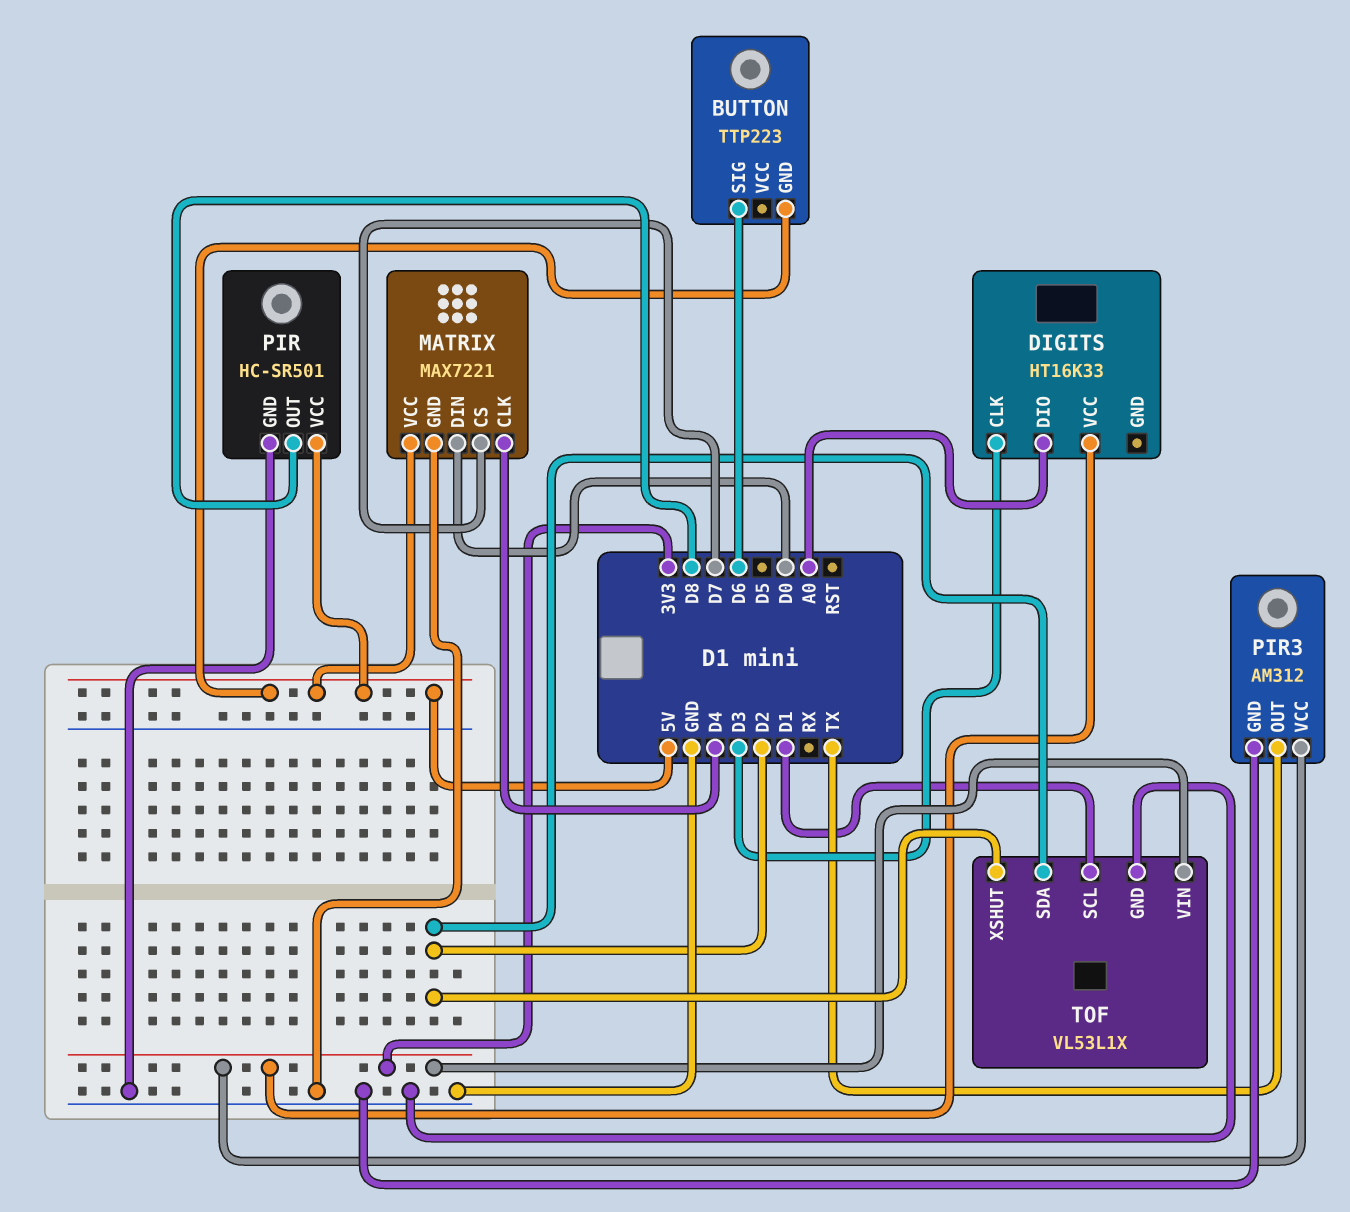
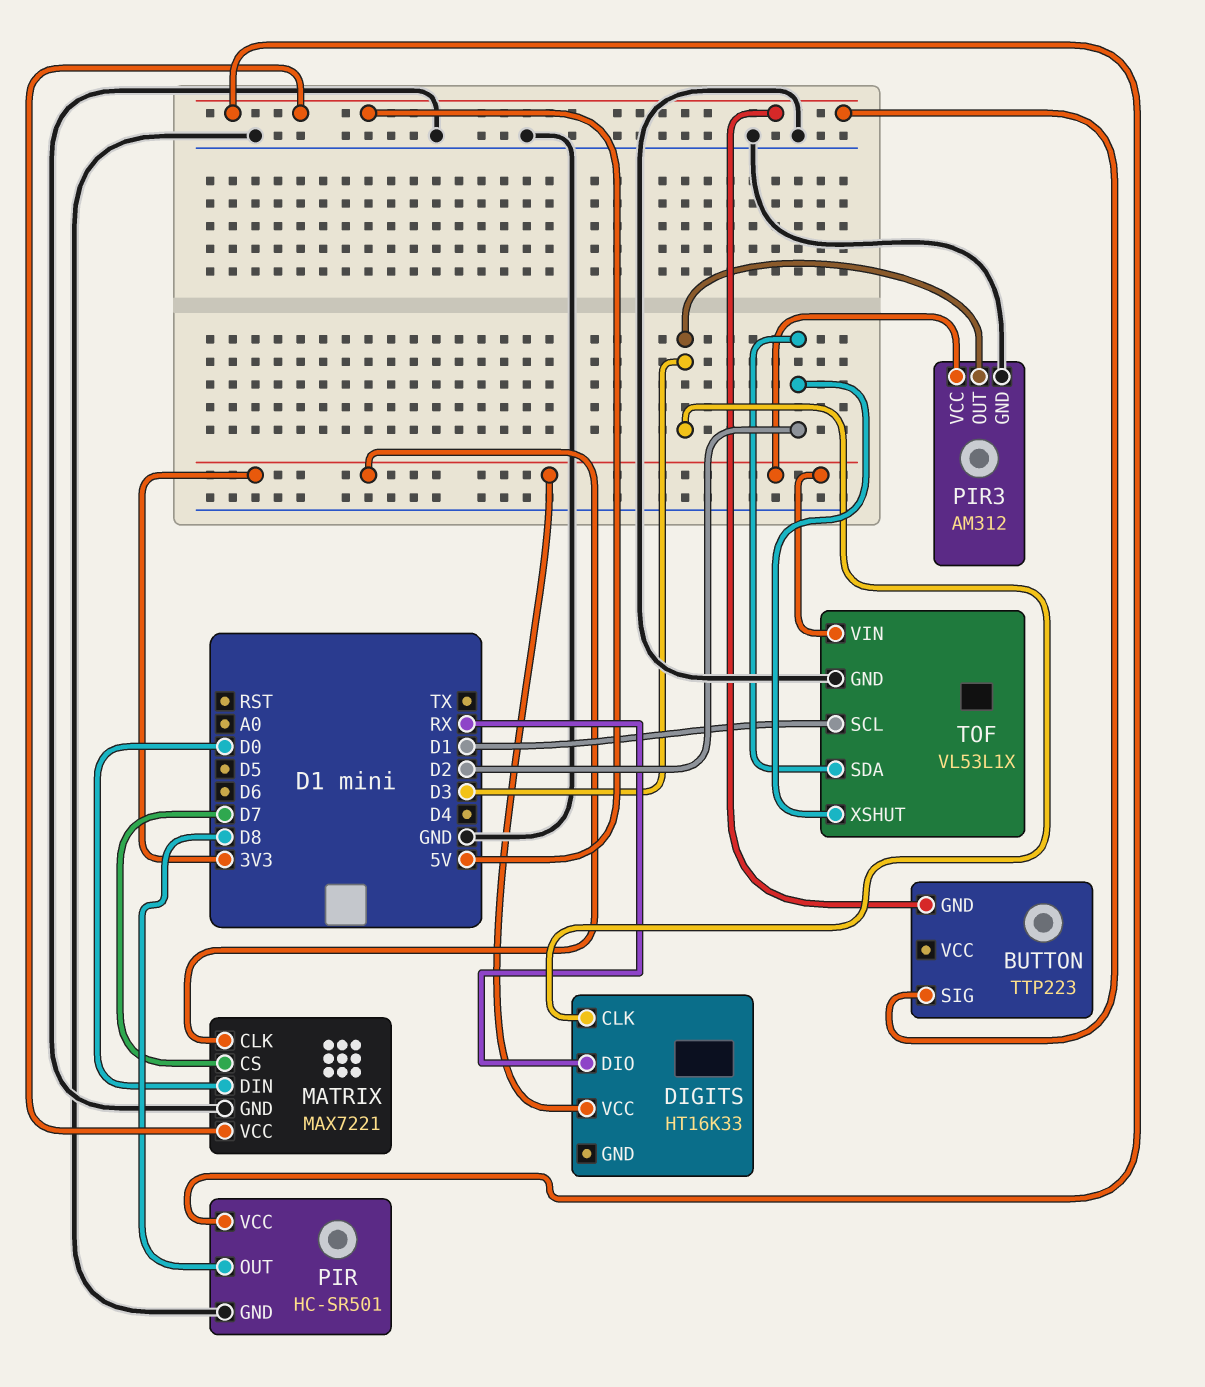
BUTTON pin SIG: D6 -> 5V
DIGITS pin DIO: A0 -> RX
MATRIX pin CLK: D4 -> 3V3
PIR3 pin OUT: TX -> D3

